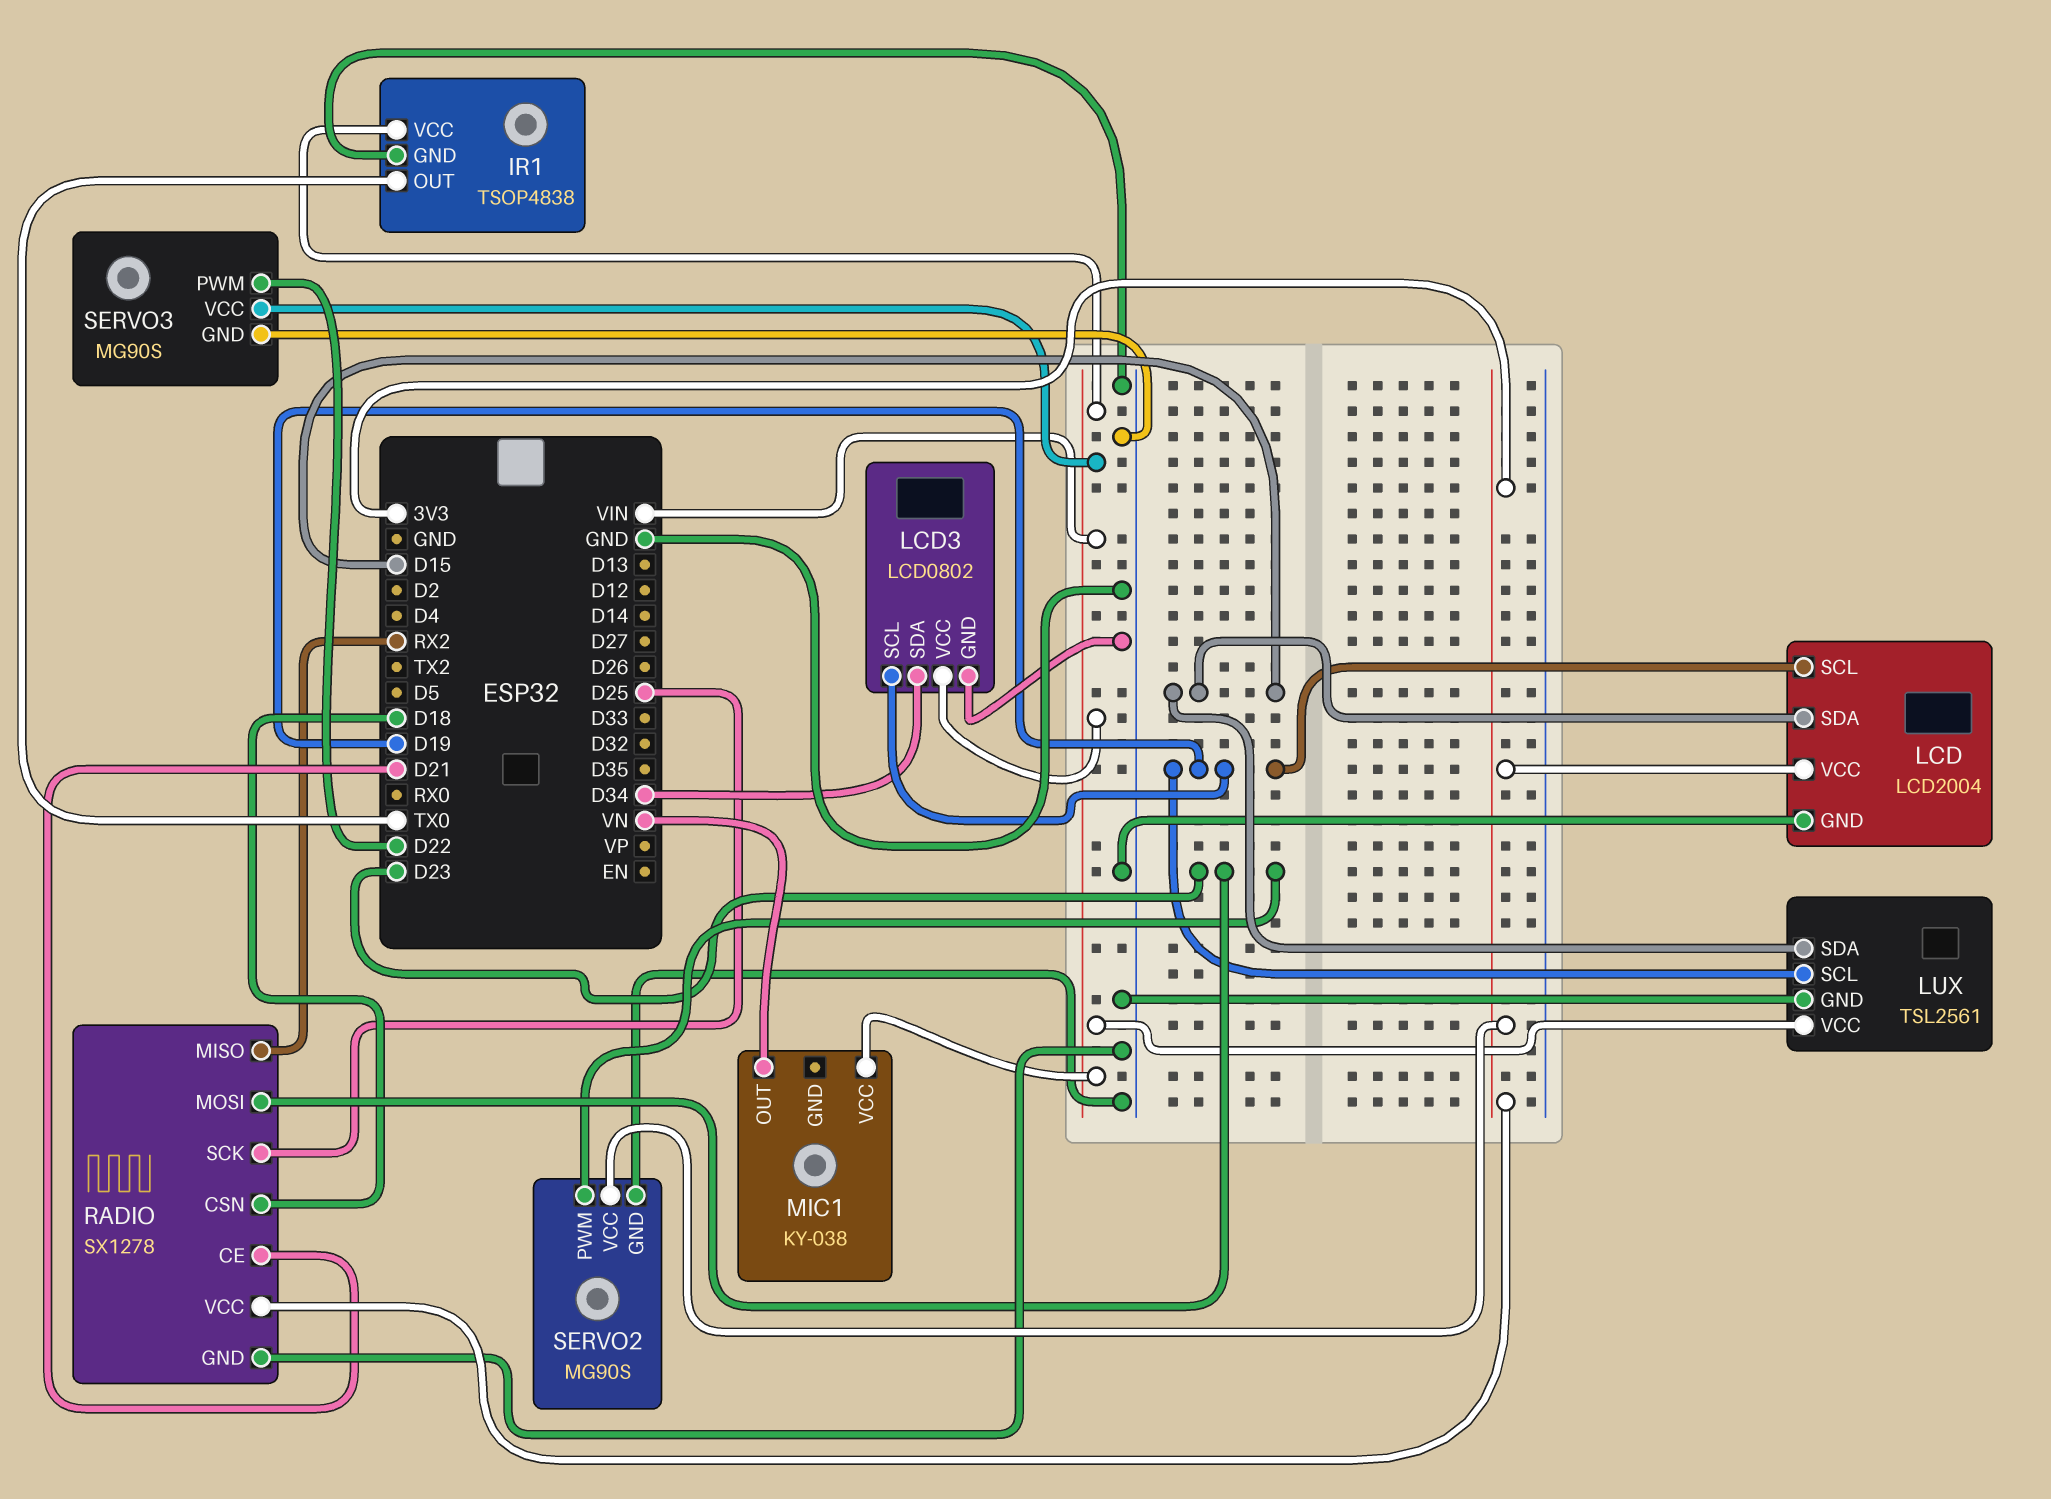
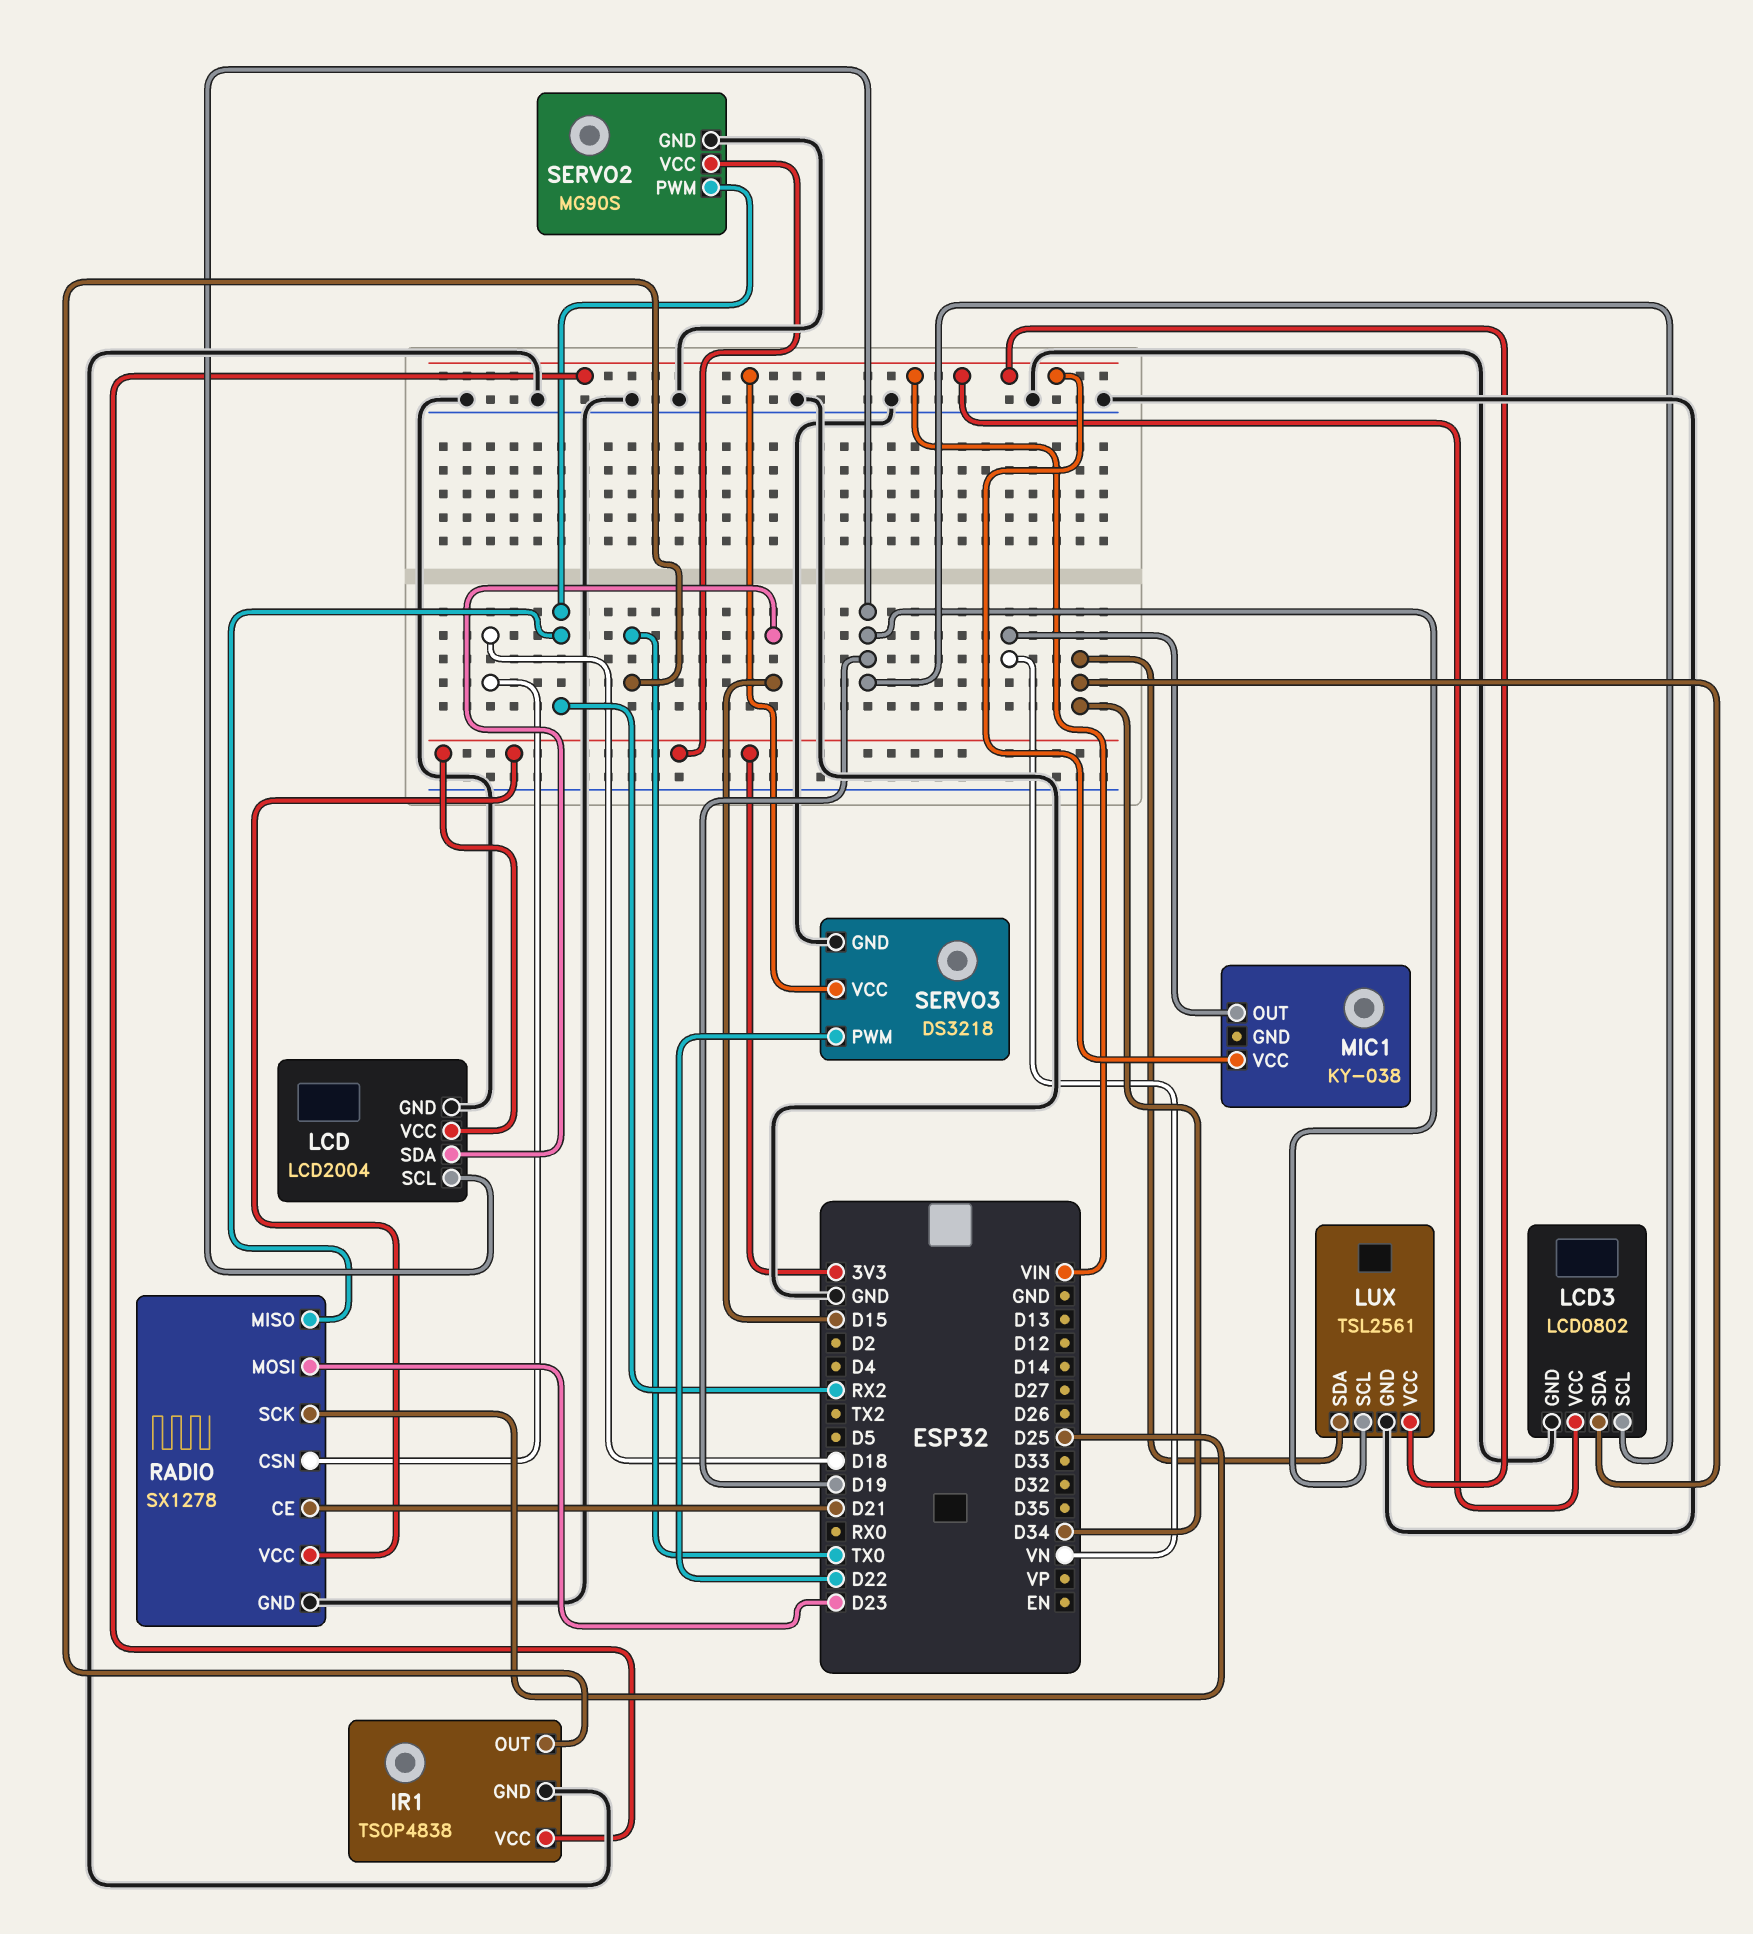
LUX pin SDA: D15 -> D34
SERVO2 pin PWM: D23 -> RX2
SERVO3: MG90S -> DS3218

